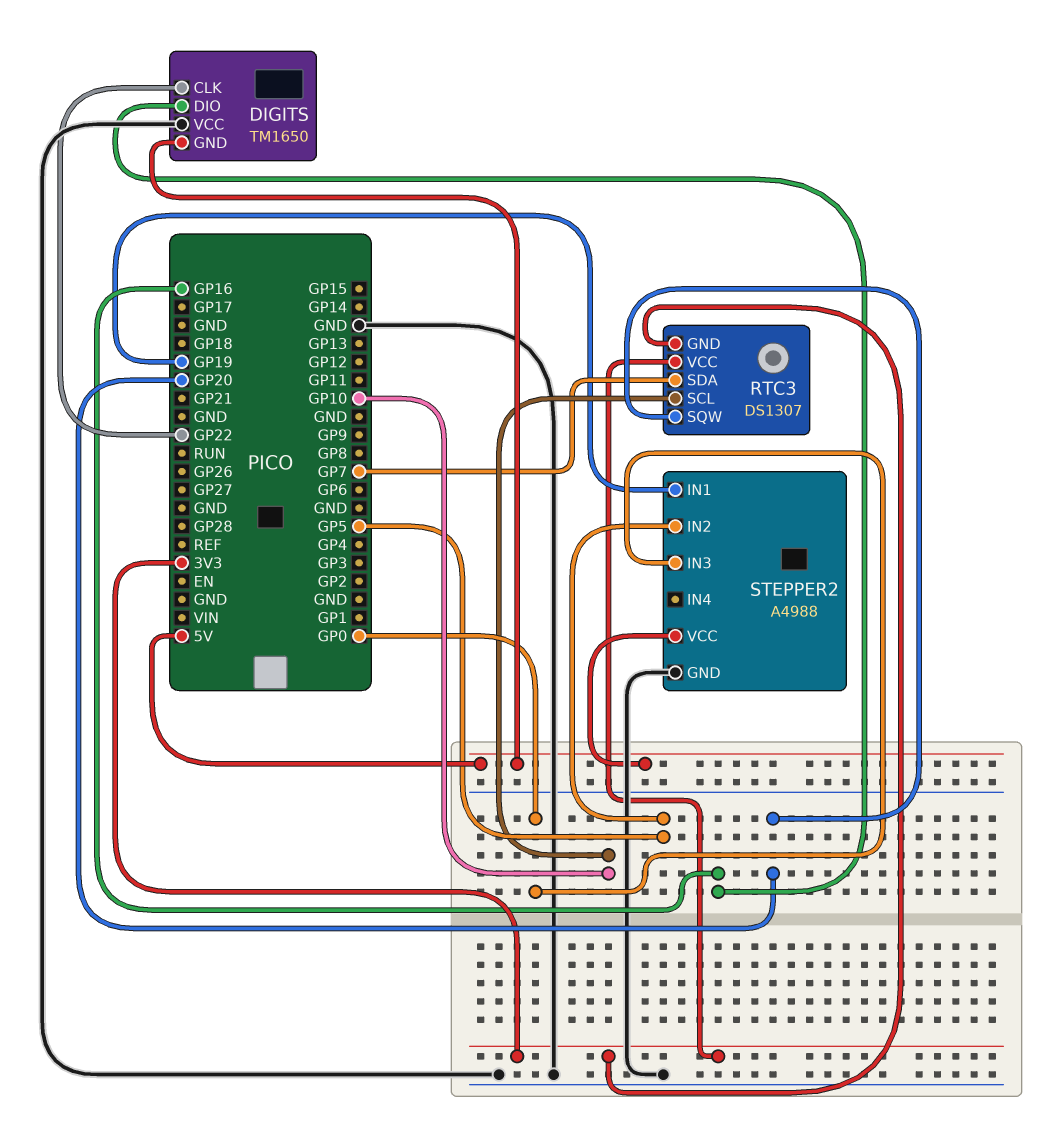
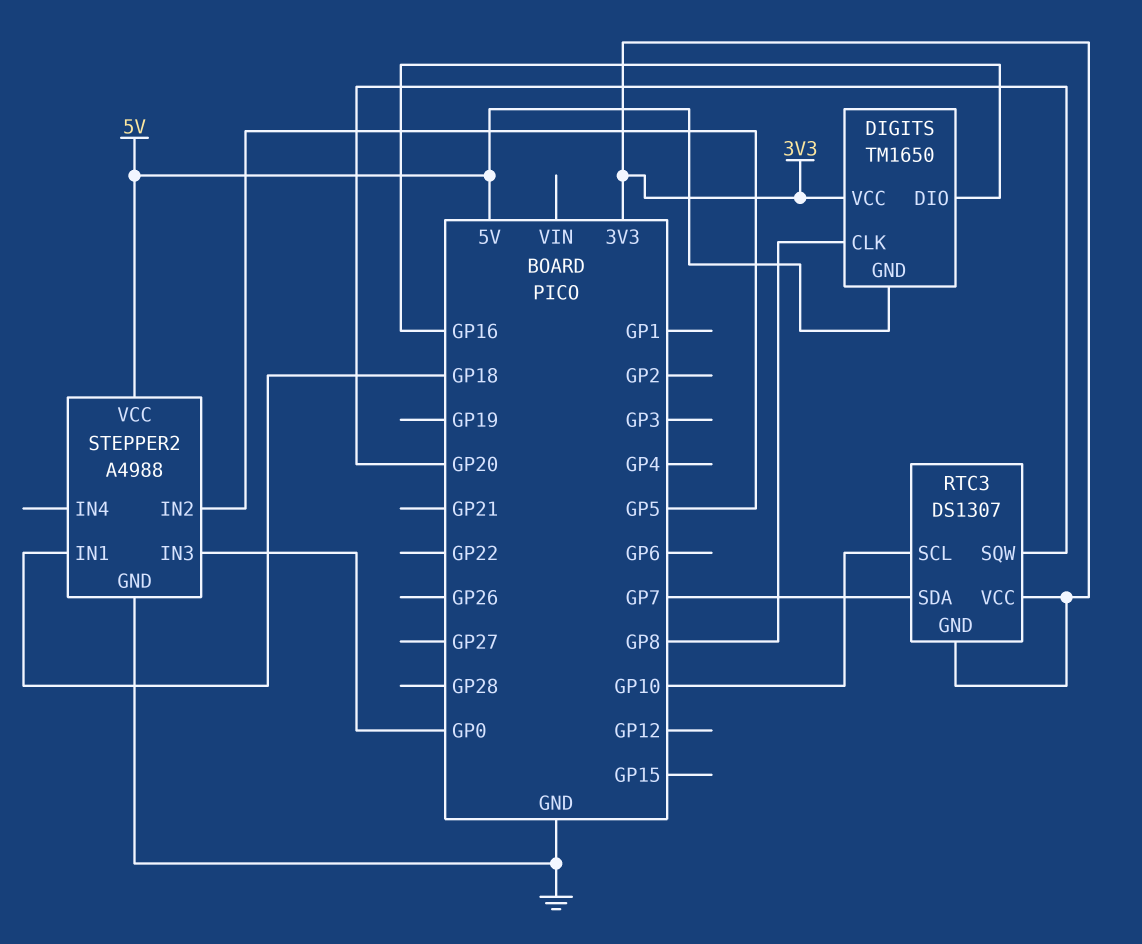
DIGITS pin CLK: GP22 -> GP8
DIGITS pin VCC: GND -> 3V3
STEPPER2 pin IN1: GP19 -> GP18

